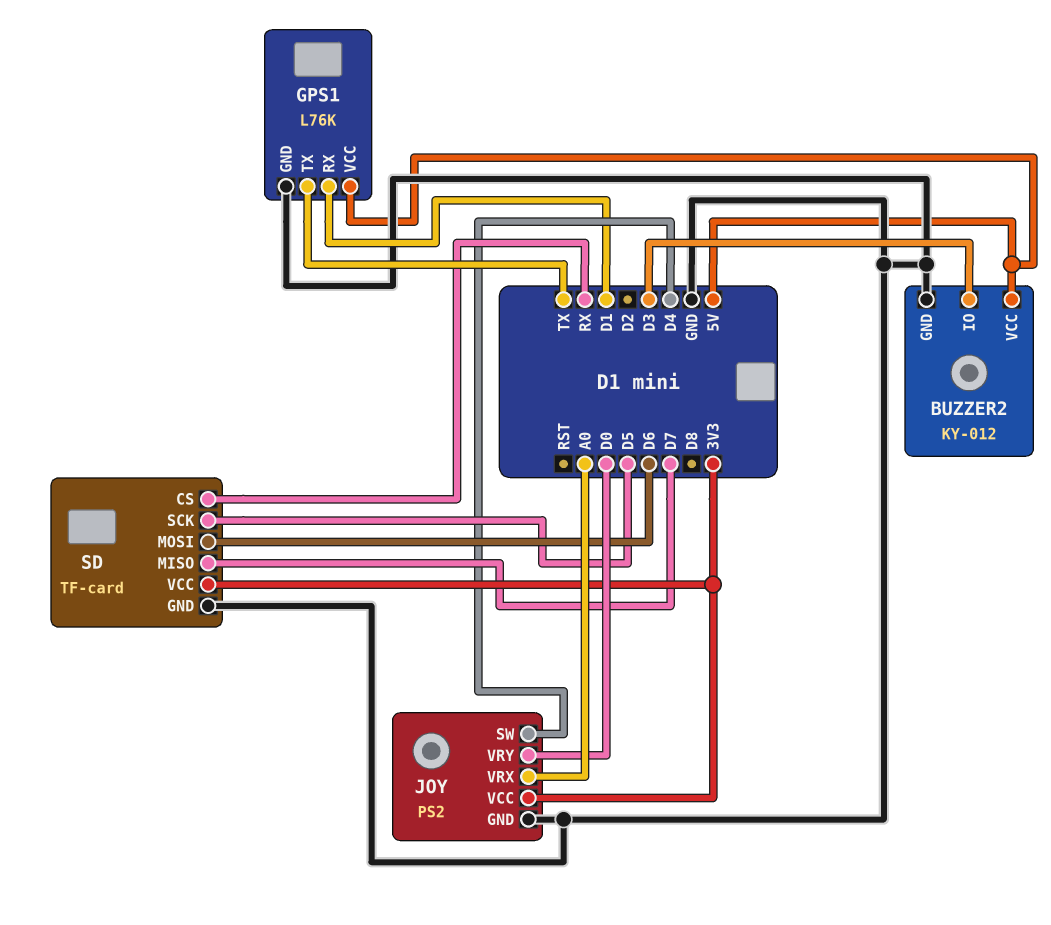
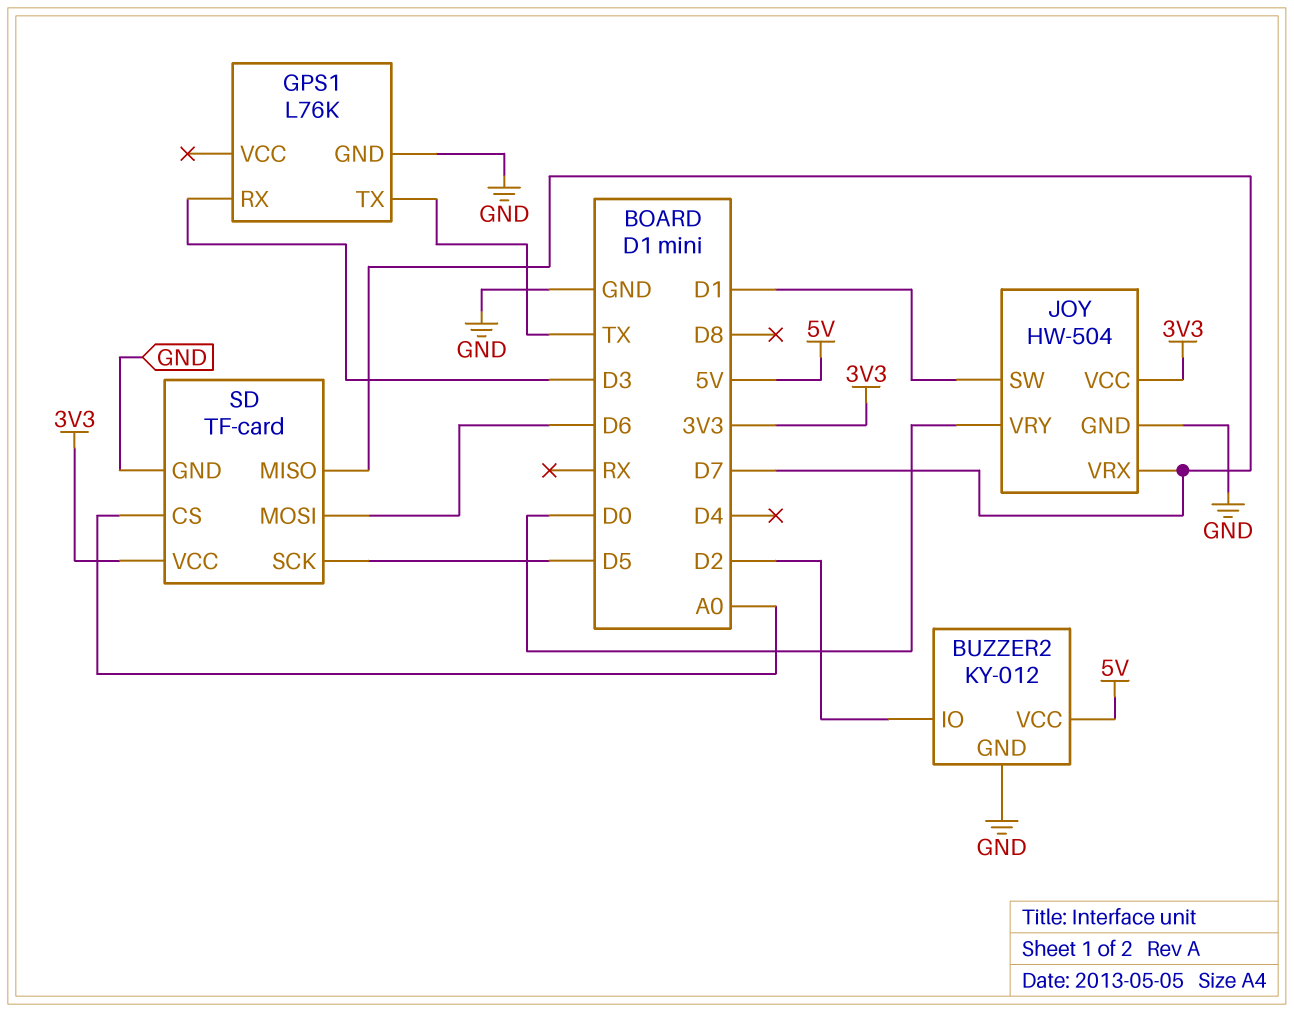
BUZZER2 pin IO: D3 -> D2
GPS1 pin RX: D1 -> D3
GPS1 pin VCC: 5V -> none
JOY: PS2 -> HW-504
JOY pin SW: D4 -> D1
JOY pin VRX: A0 -> D7
SD pin CS: RX -> A0

